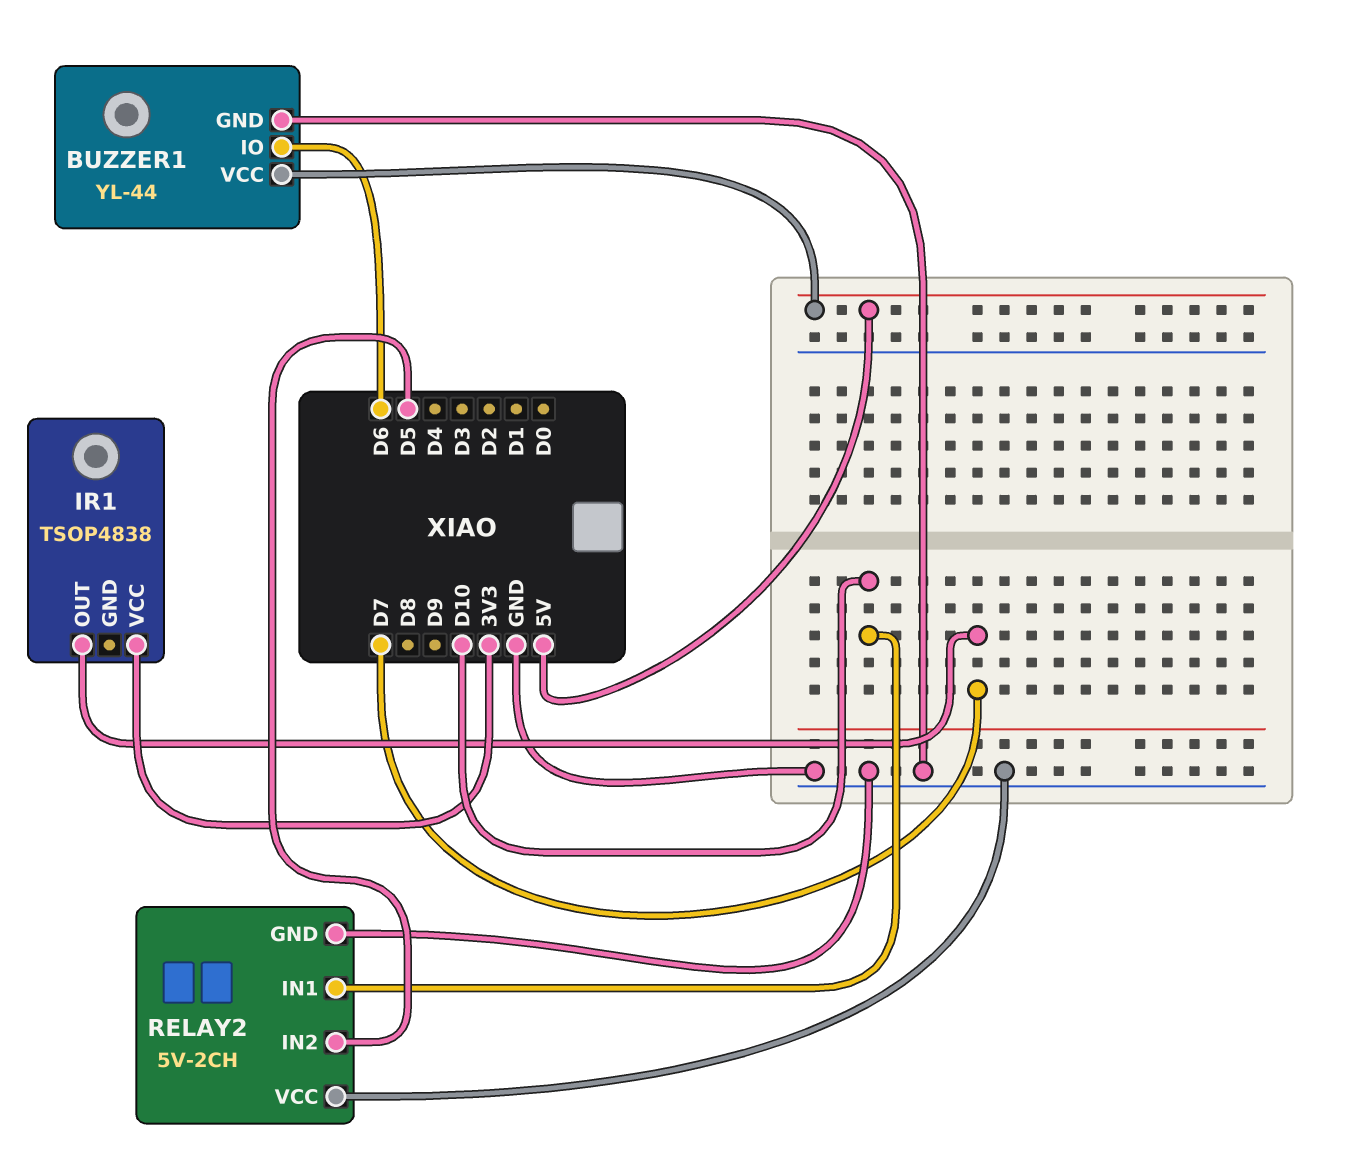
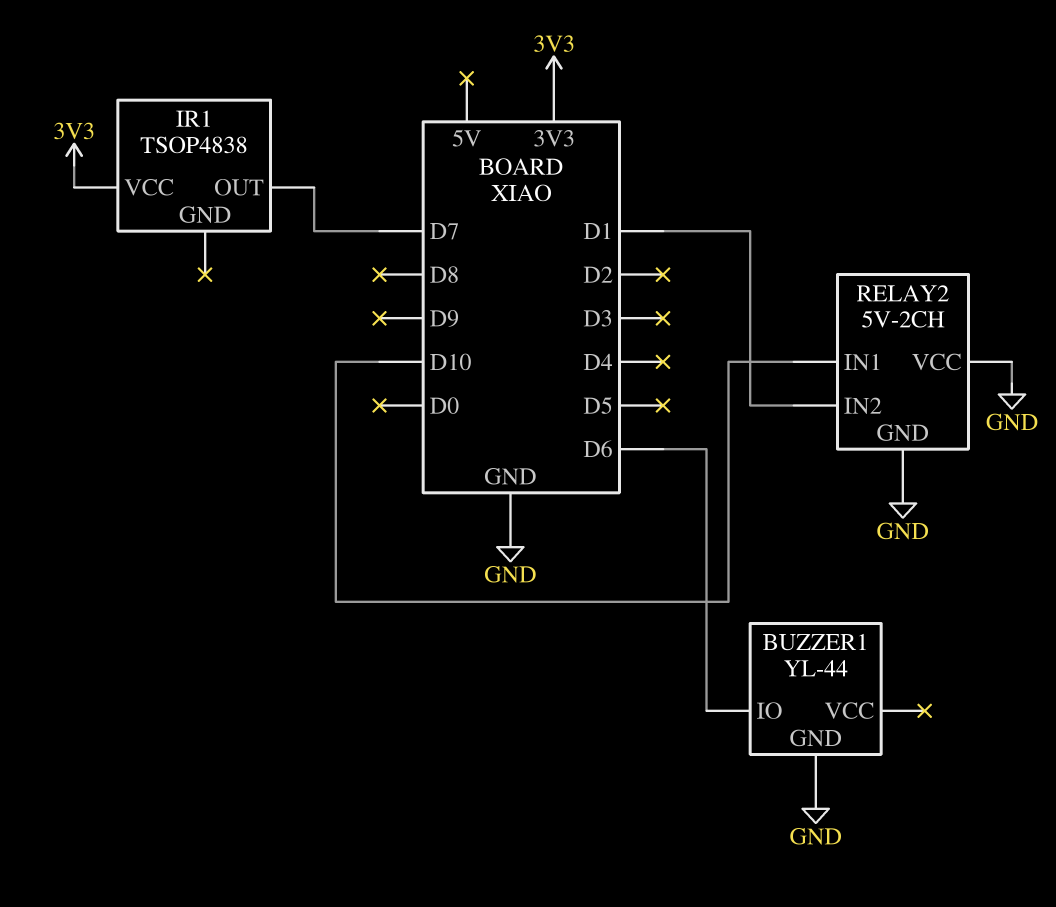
BUZZER1 pin VCC: 5V -> none
RELAY2 pin IN2: D5 -> D1

